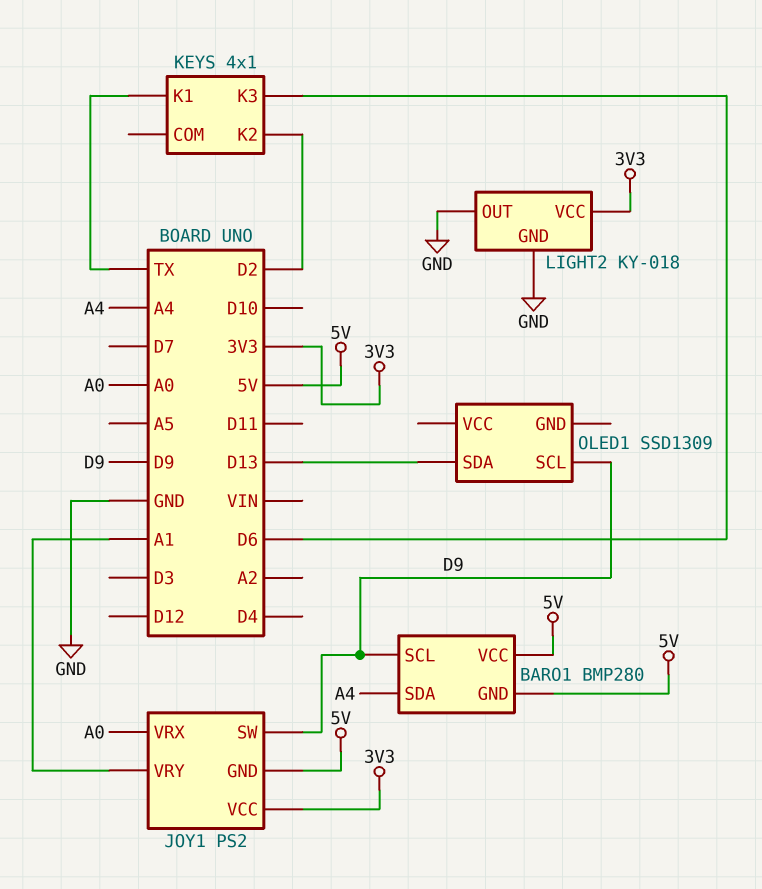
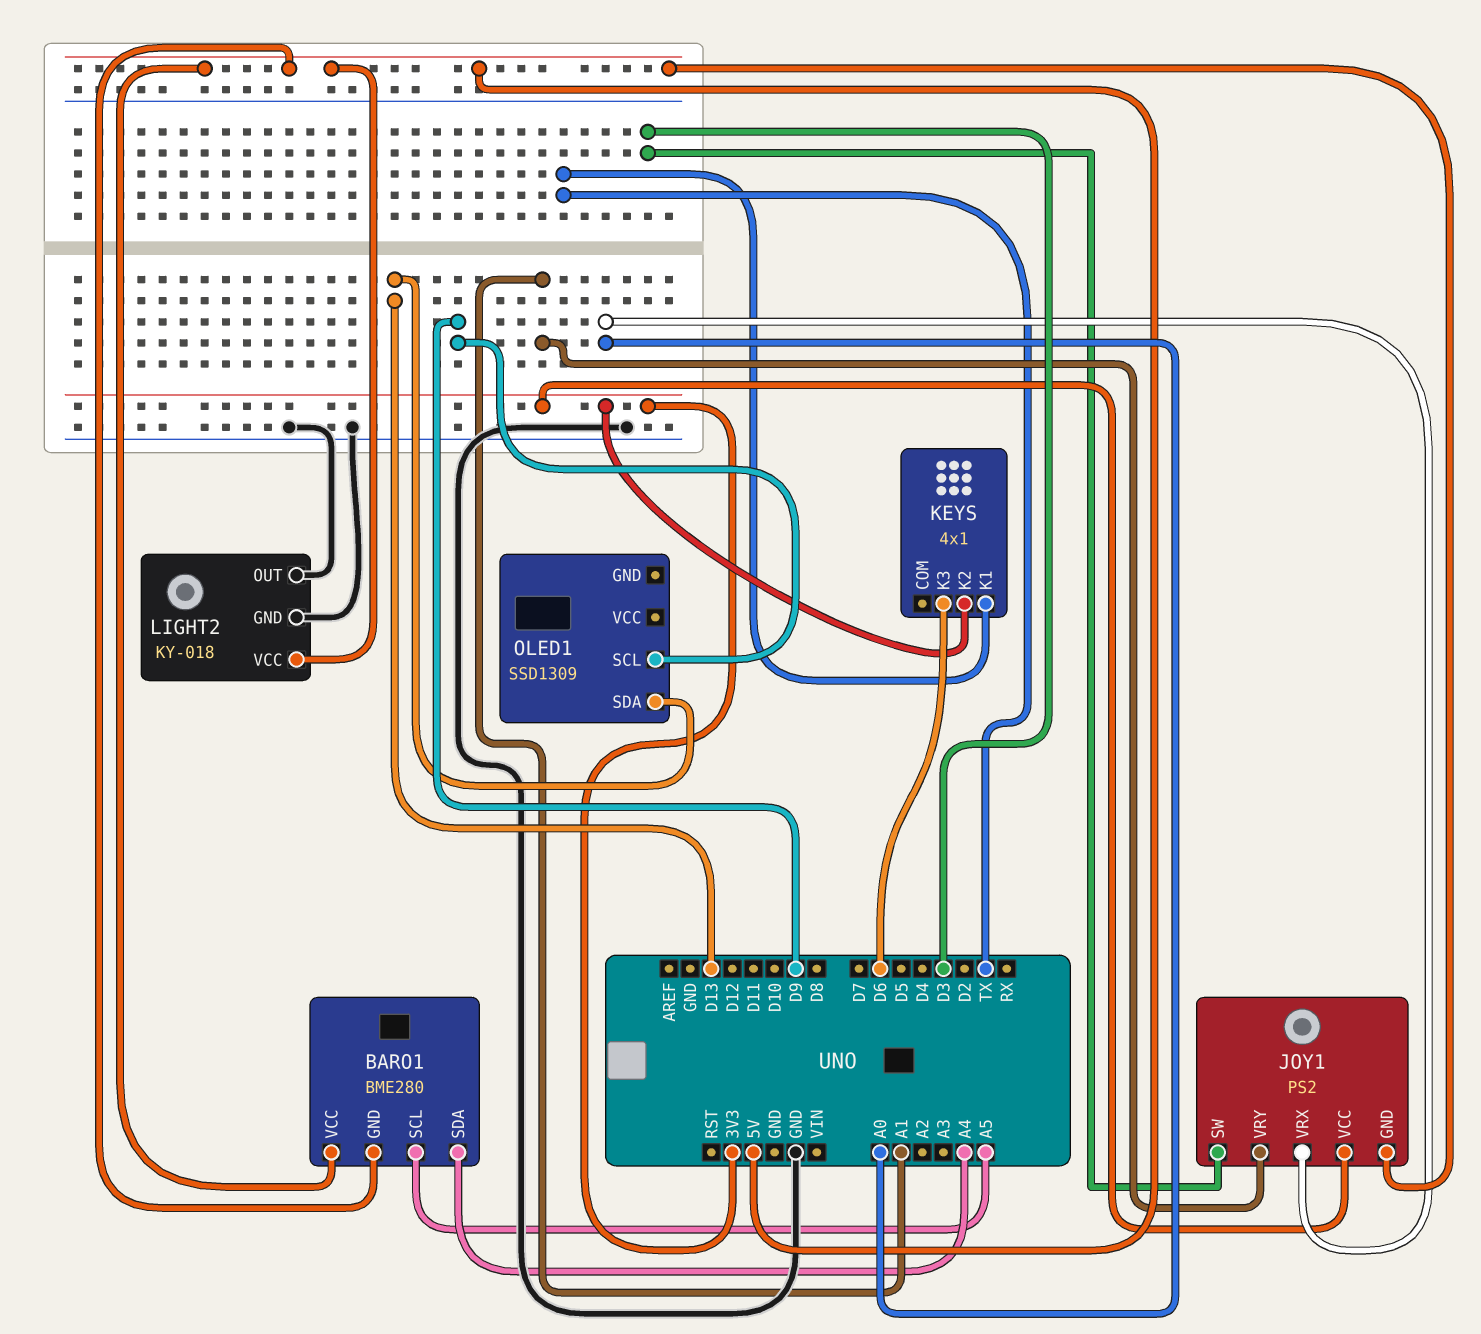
BARO1: BMP280 -> BME280
BARO1 pin SCL: D9 -> A5
JOY1 pin SW: D9 -> D3
KEYS pin K2: D2 -> 3V3
LIGHT2 pin VCC: 3V3 -> 5V

